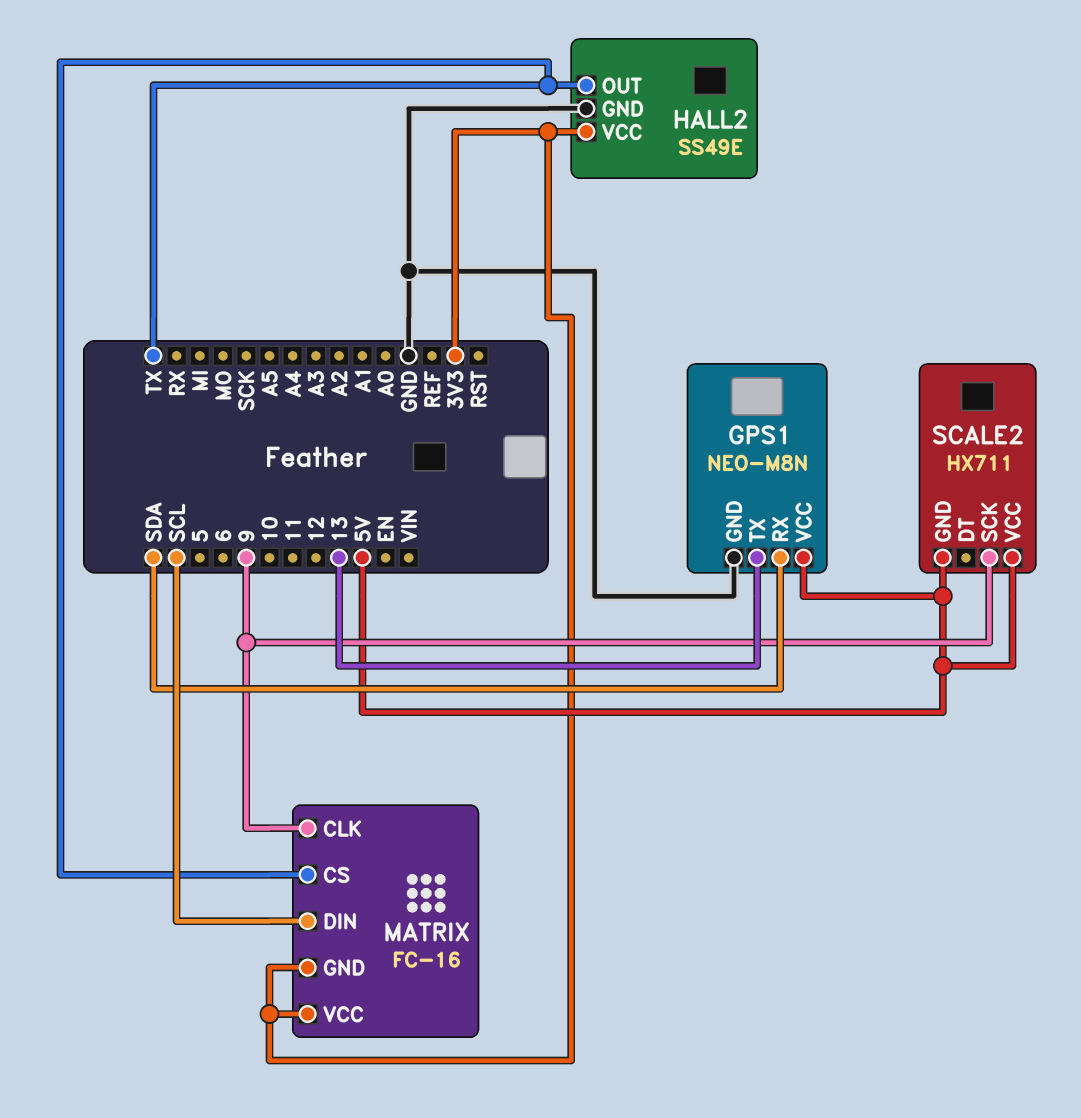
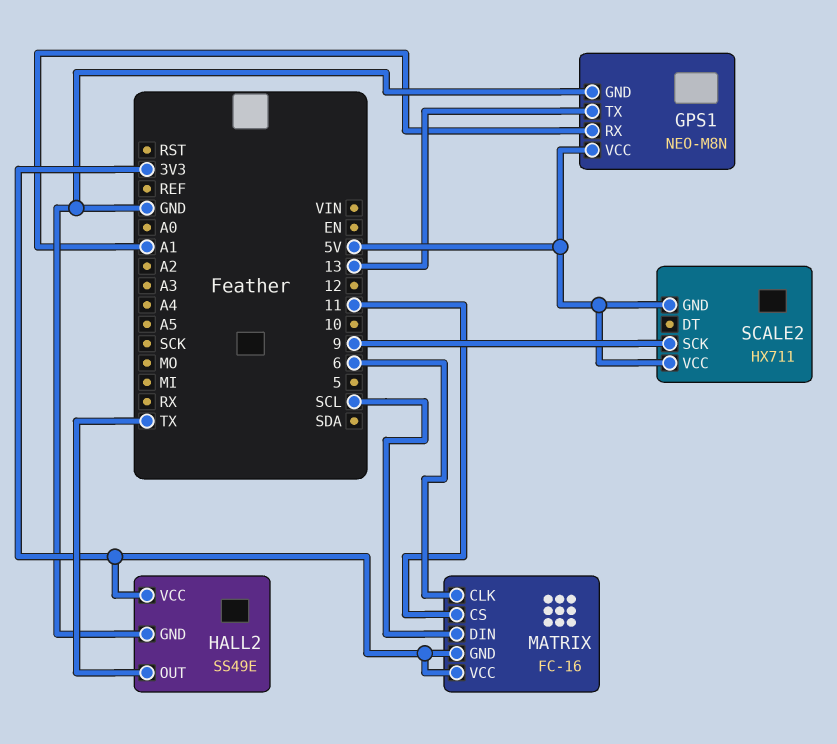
GPS1 pin RX: SDA -> A1
MATRIX pin CLK: 9 -> 6
MATRIX pin CS: TX -> 11

